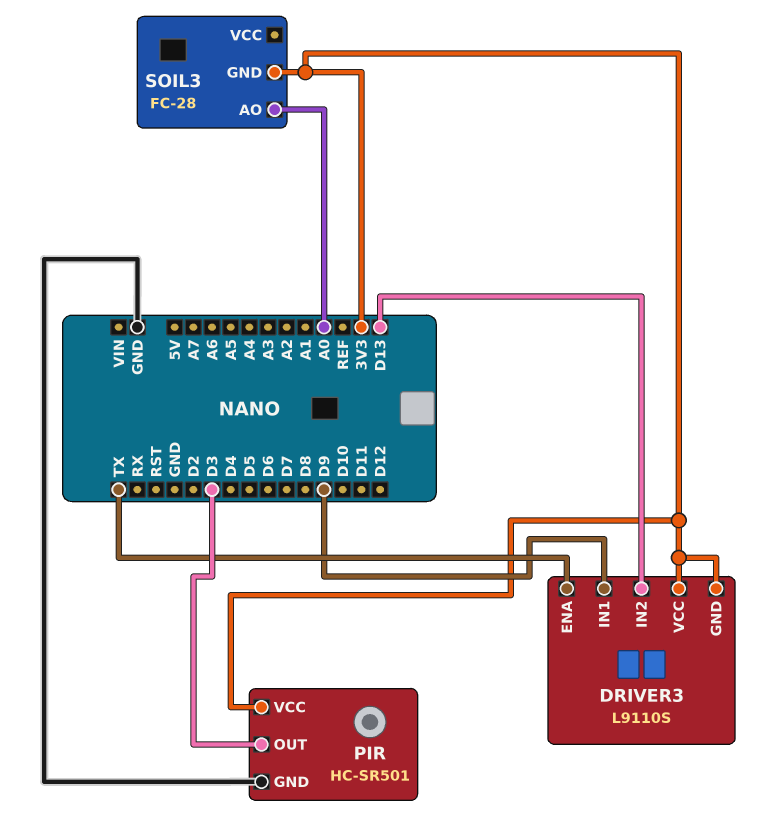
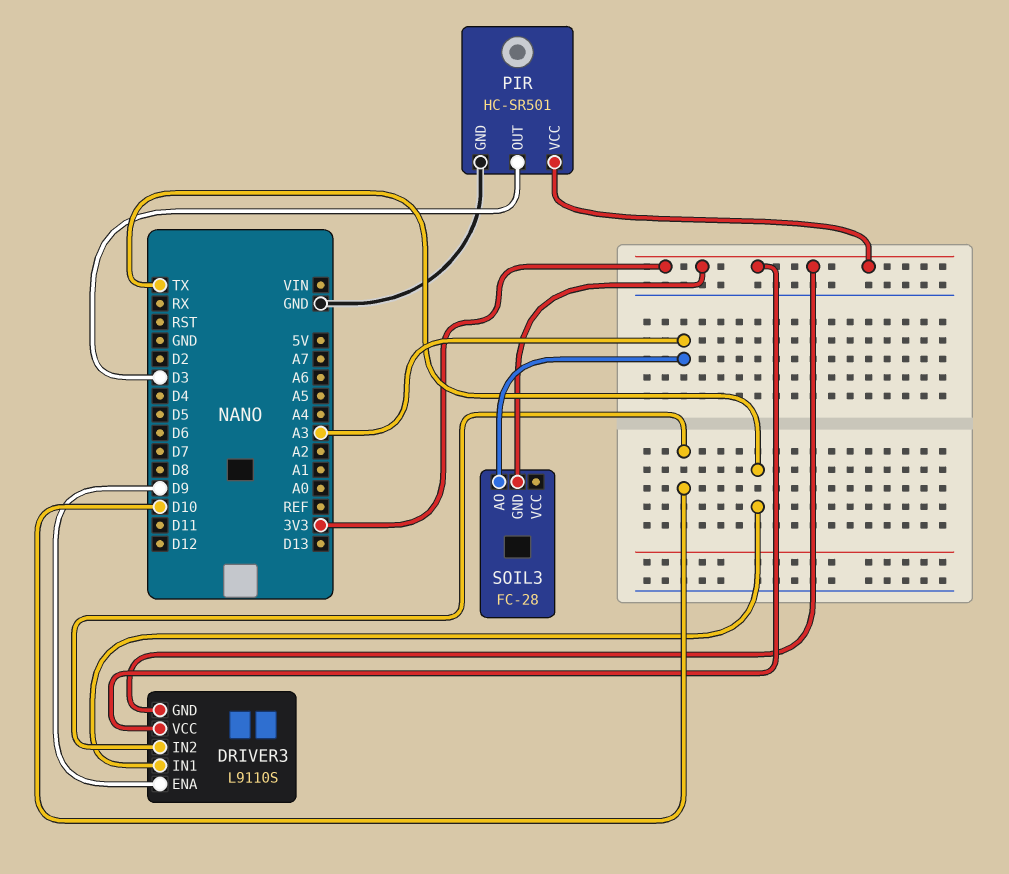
DRIVER3 pin ENA: TX -> D9
DRIVER3 pin IN1: D9 -> TX
DRIVER3 pin IN2: D13 -> D10
SOIL3 pin AO: A0 -> A3

